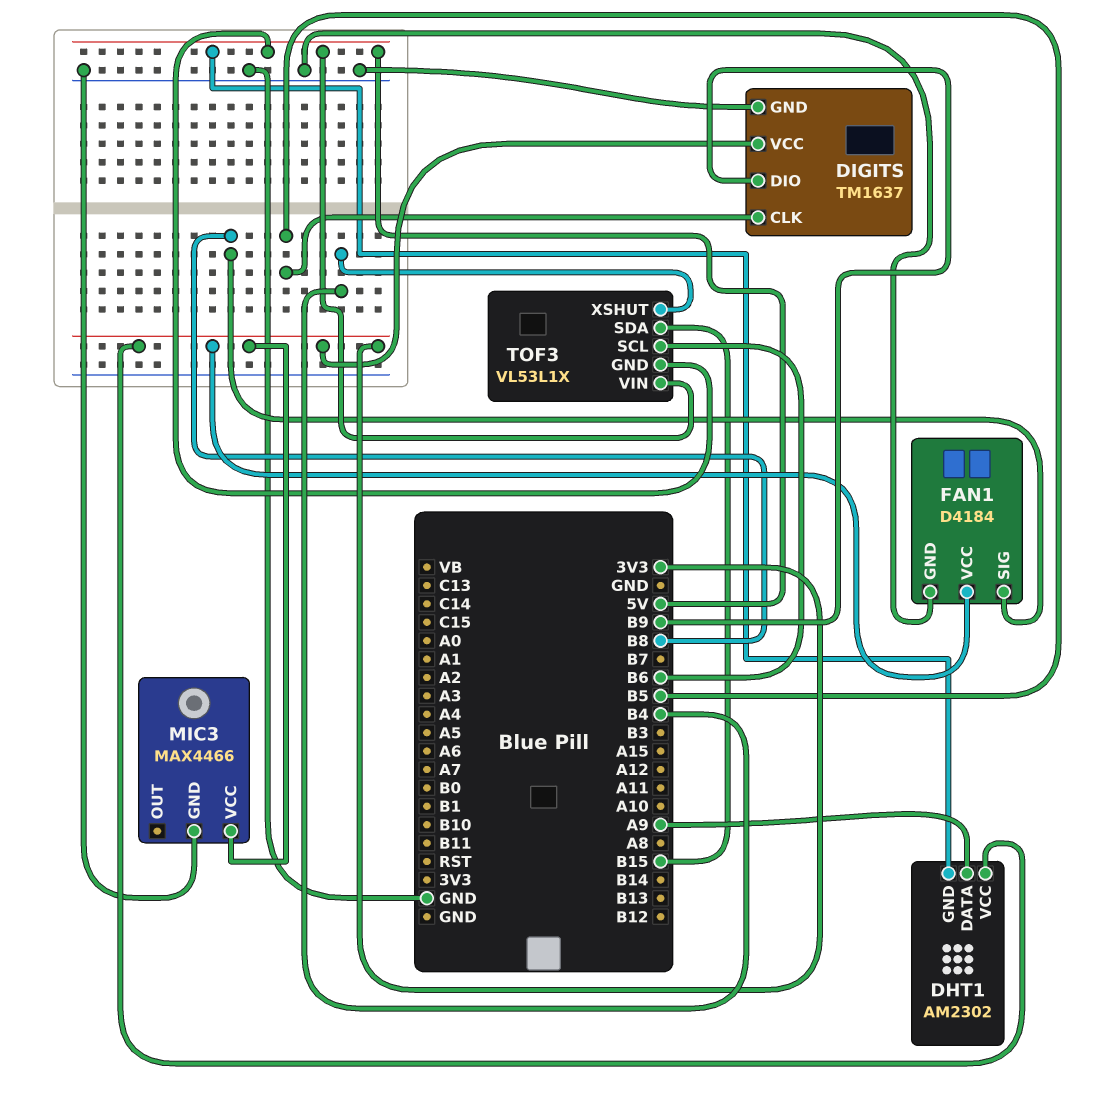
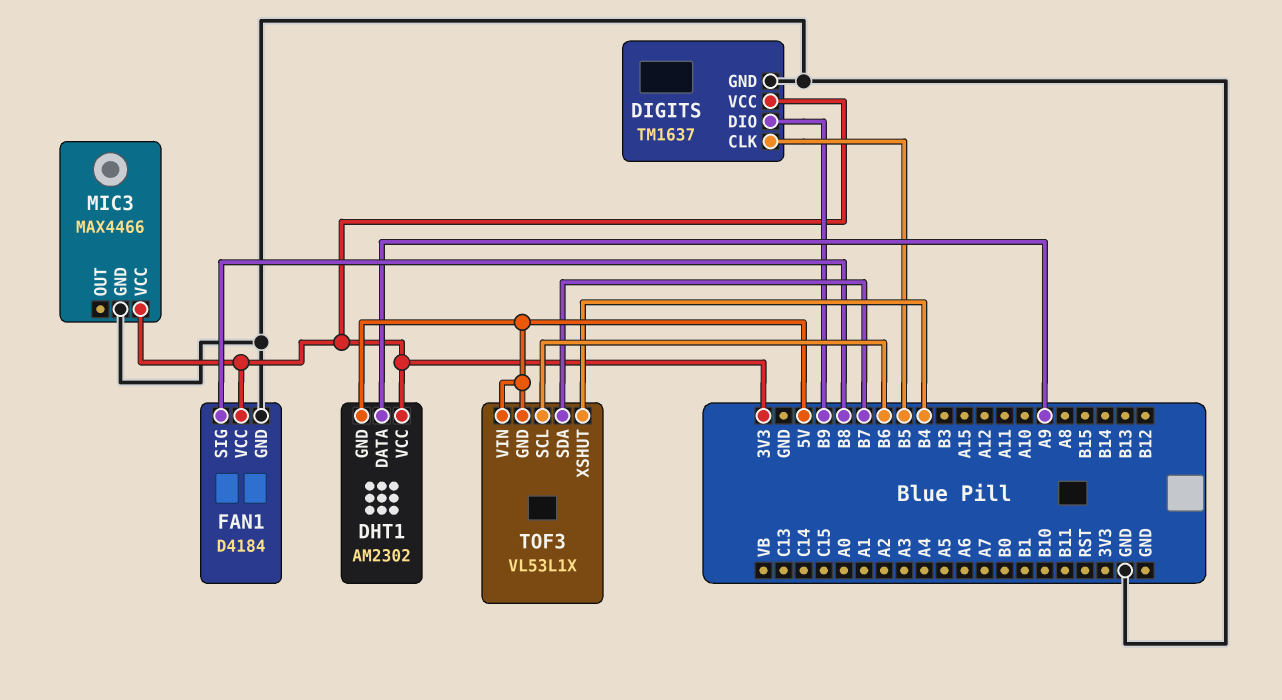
TOF3 pin SDA: B15 -> B7

